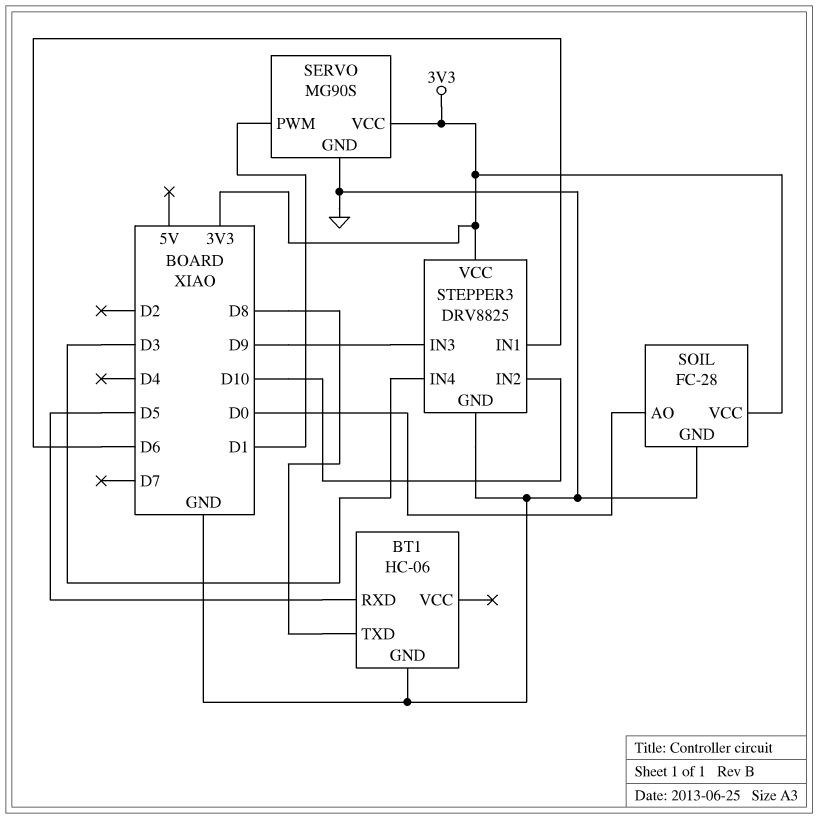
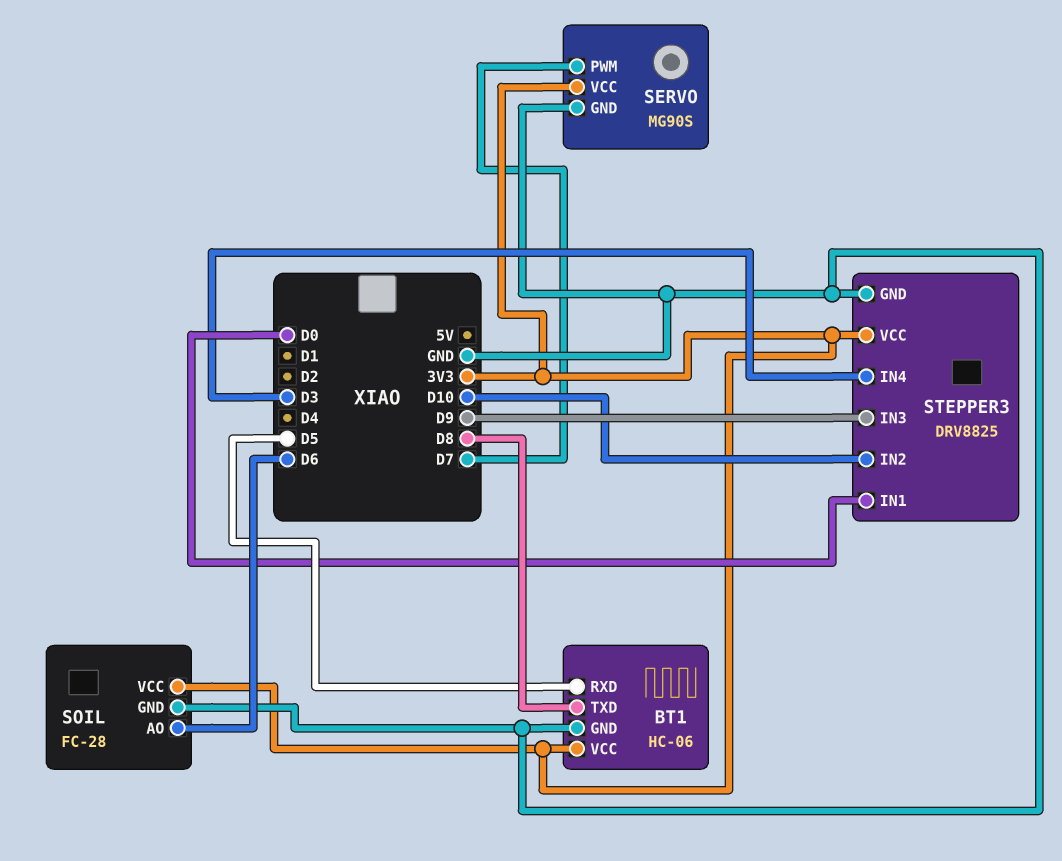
BT1 pin VCC: none -> 3V3
SERVO pin PWM: D1 -> D7
SOIL pin AO: D0 -> D6
STEPPER3 pin IN1: D6 -> D0

